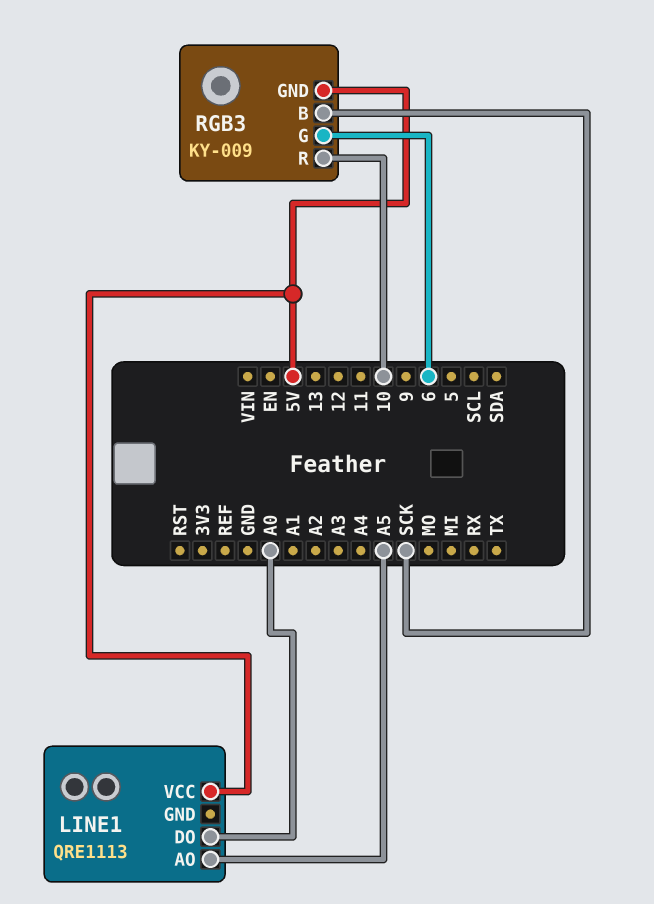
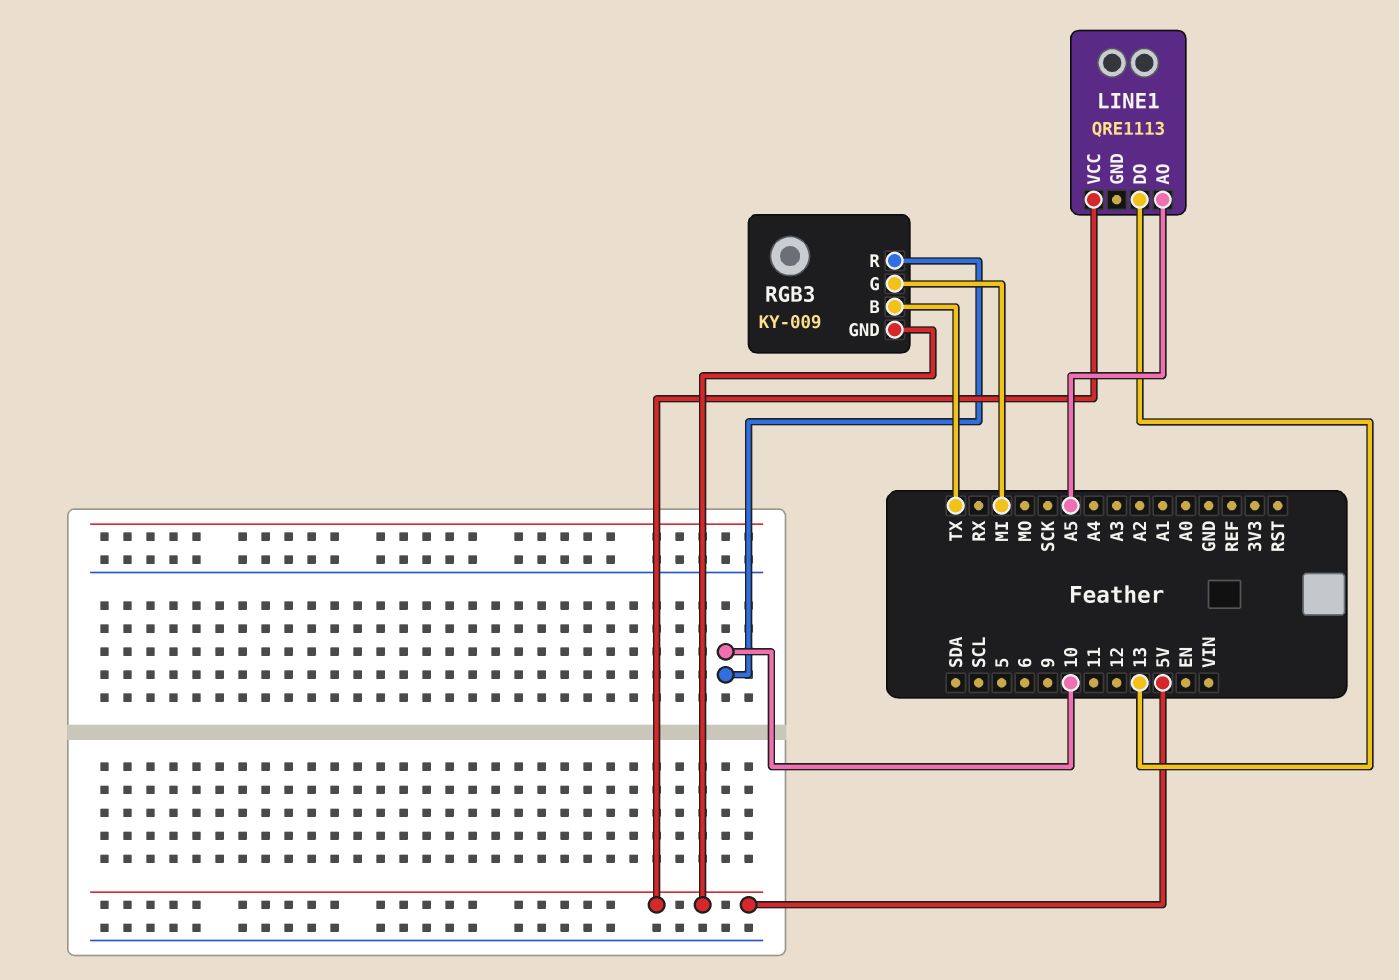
LINE1 pin DO: A0 -> 13
RGB3 pin B: SCK -> TX
RGB3 pin G: 6 -> MI

